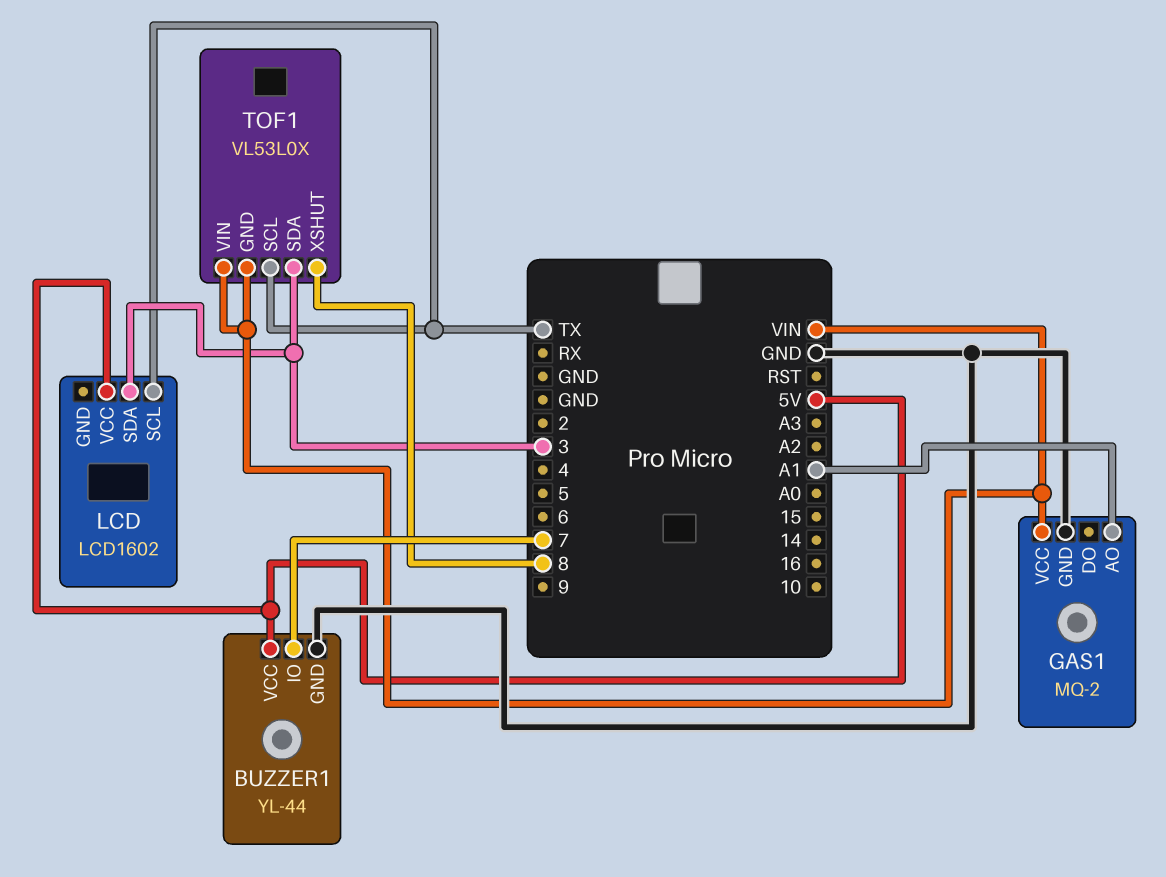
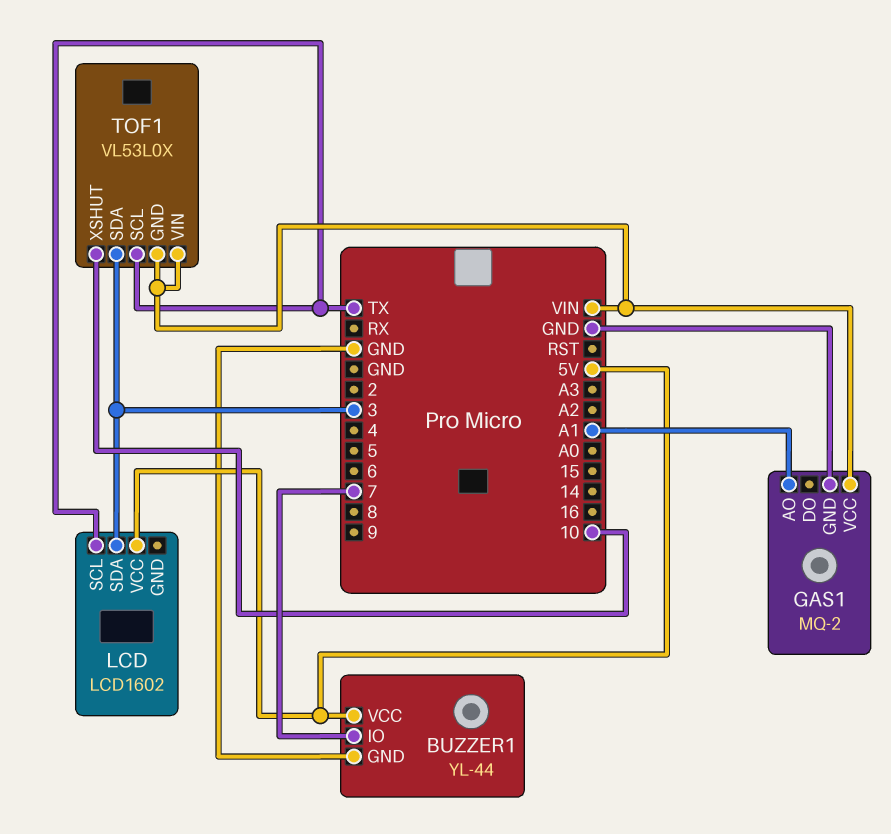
TOF1 pin XSHUT: 8 -> 10

